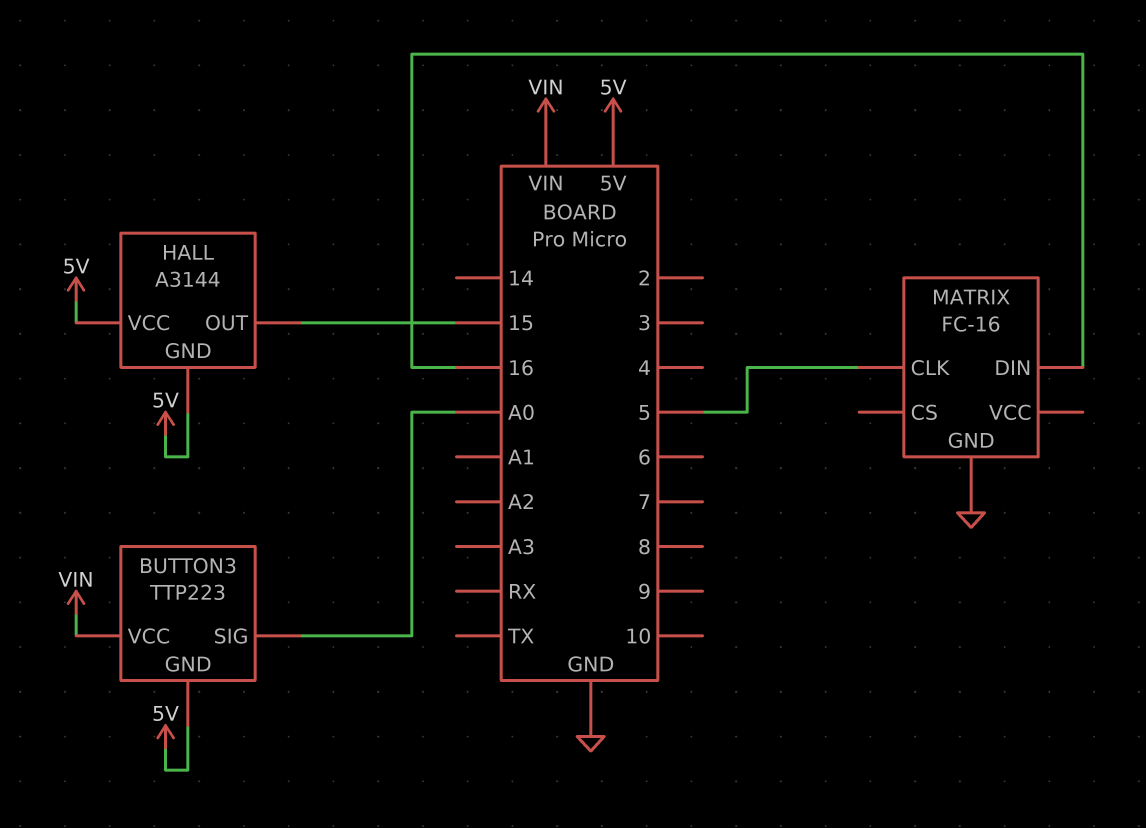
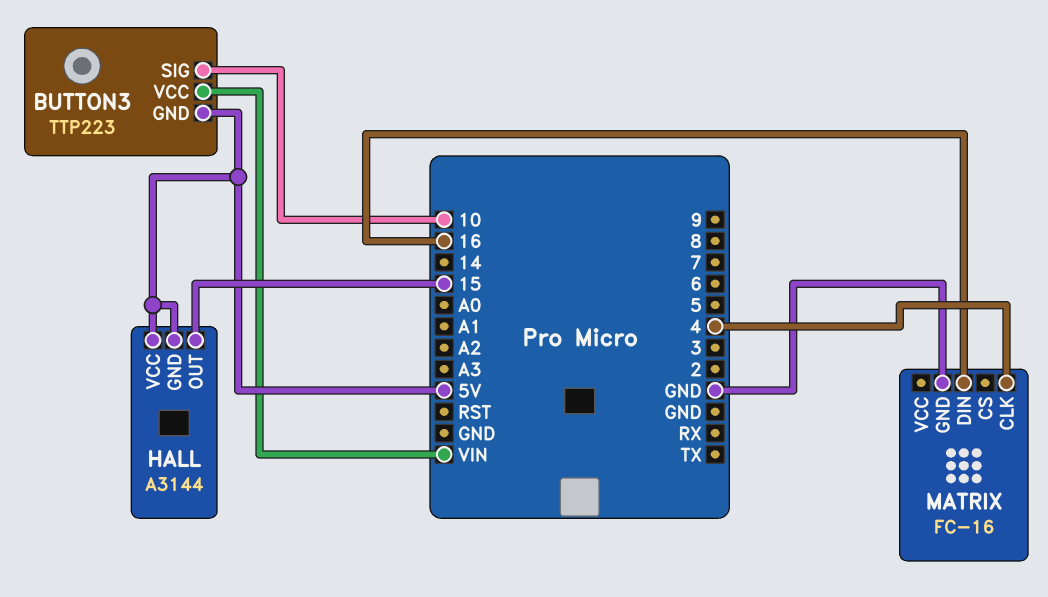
BUTTON3 pin SIG: A0 -> 10
MATRIX pin CLK: 5 -> 4

